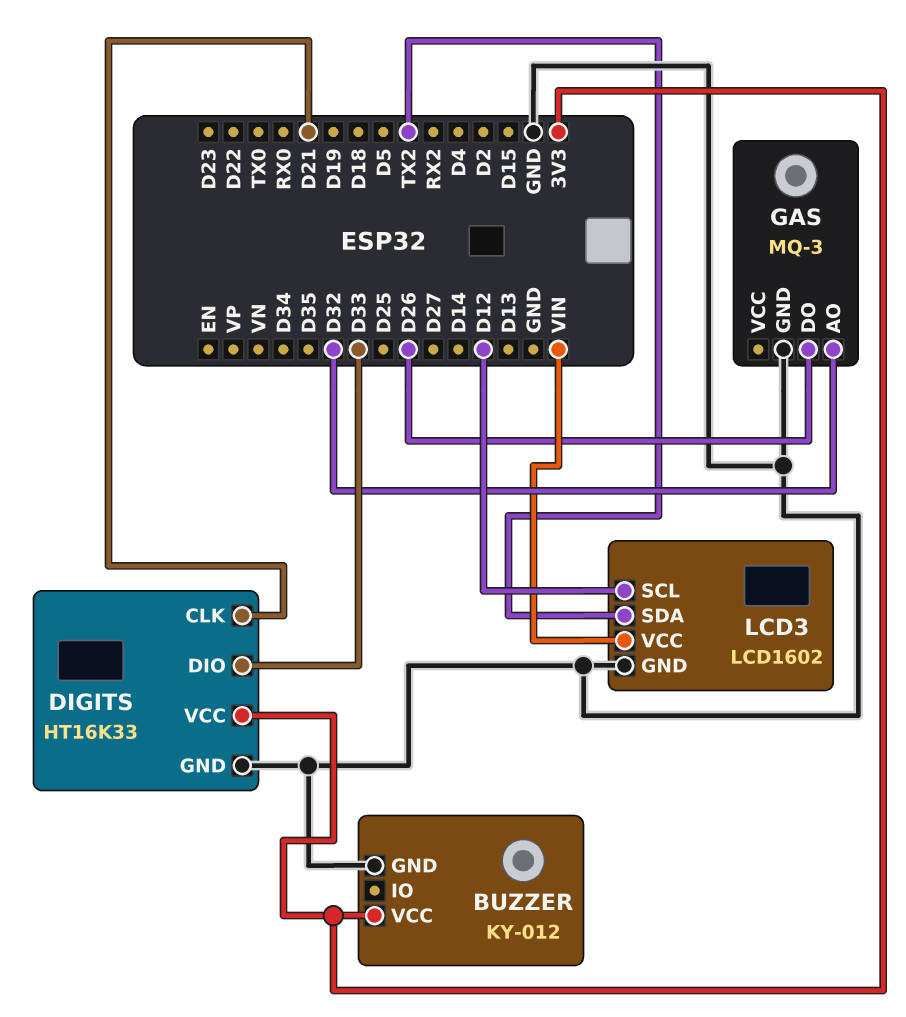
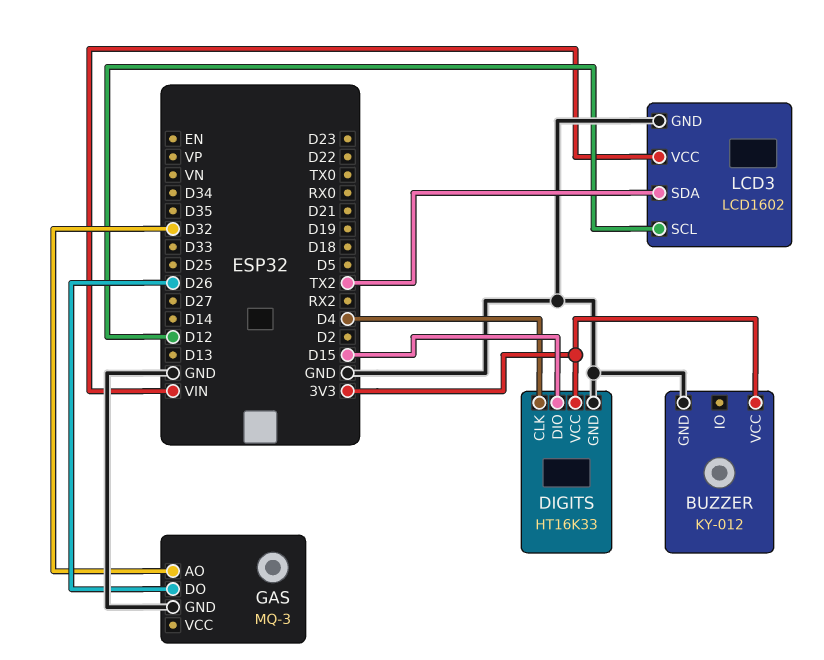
DIGITS pin CLK: D21 -> D4
DIGITS pin DIO: D33 -> D15

